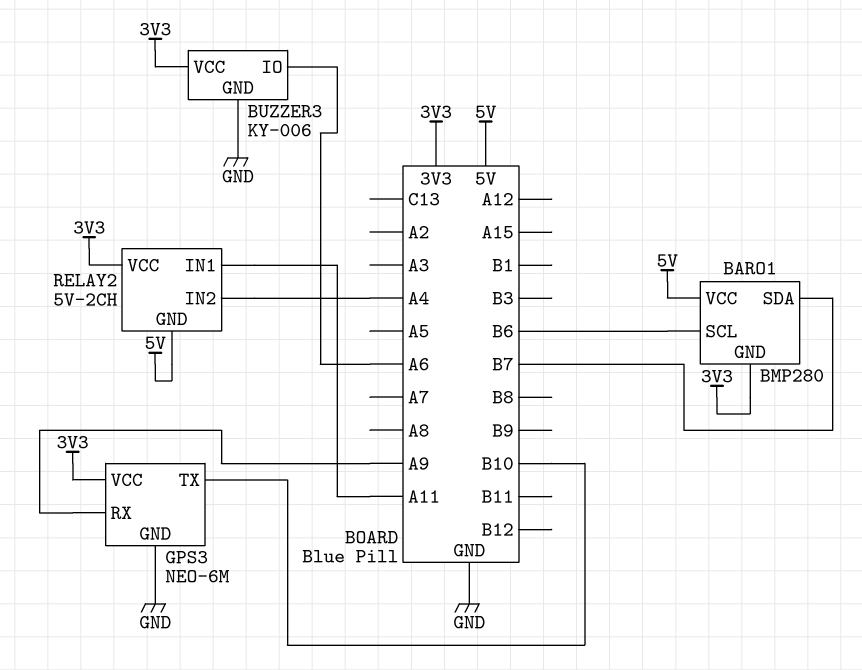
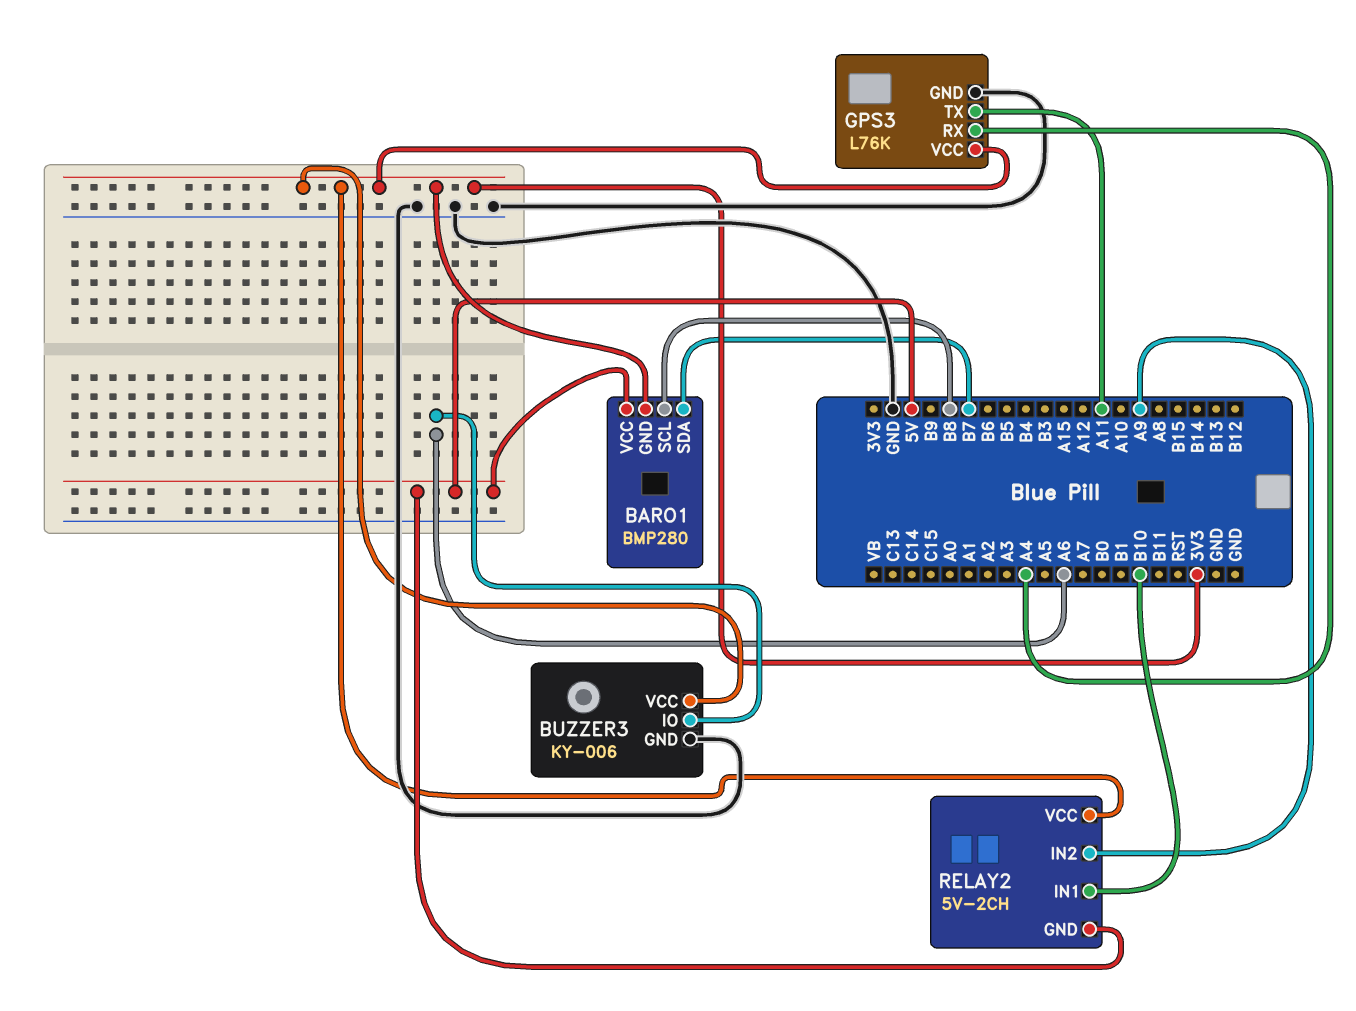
BARO1 pin SCL: B6 -> B8
GPS3: NEO-6M -> L76K
GPS3 pin RX: A9 -> A4
GPS3 pin TX: B10 -> A11
RELAY2 pin IN1: A11 -> B10
RELAY2 pin IN2: A4 -> A9

